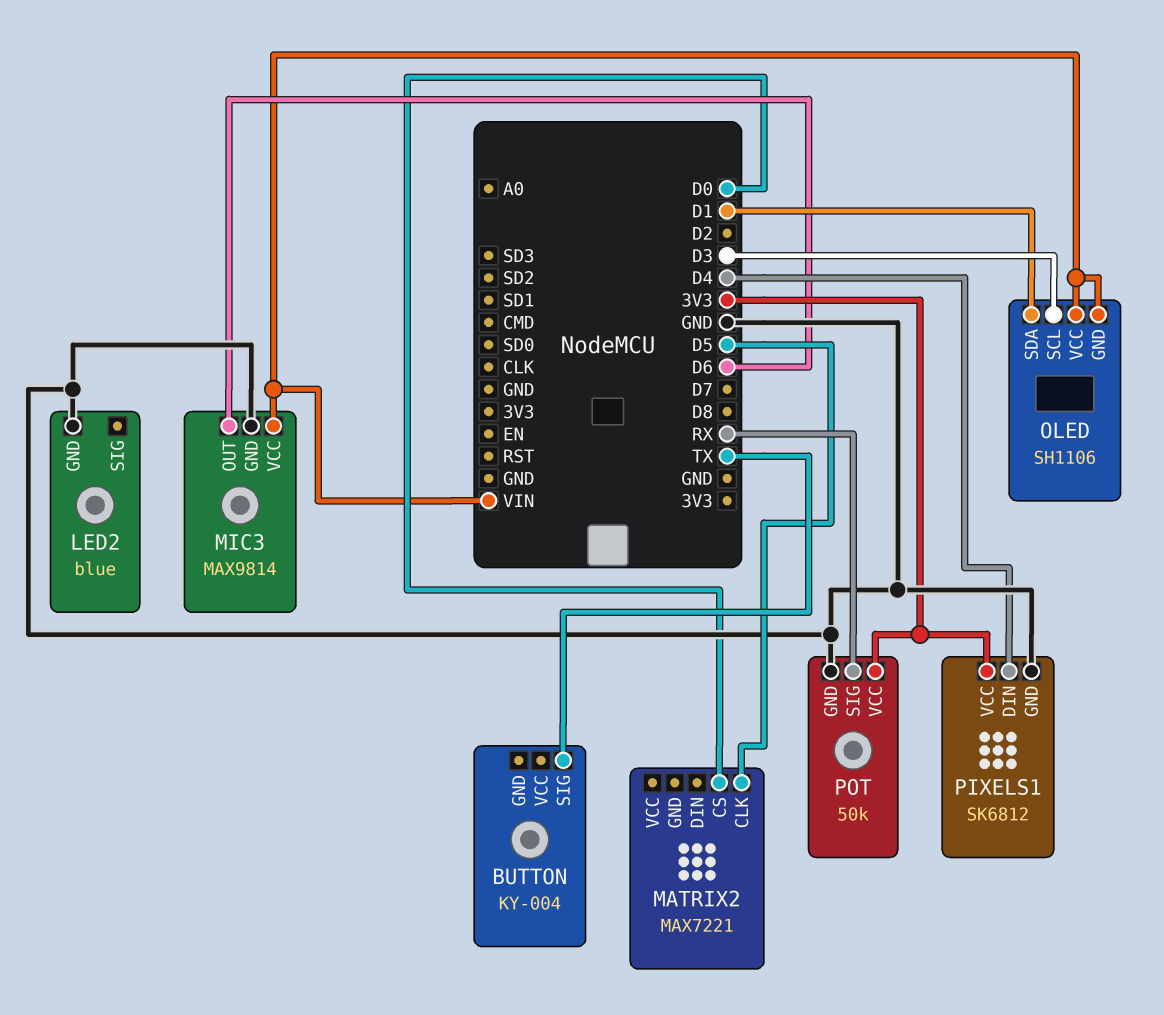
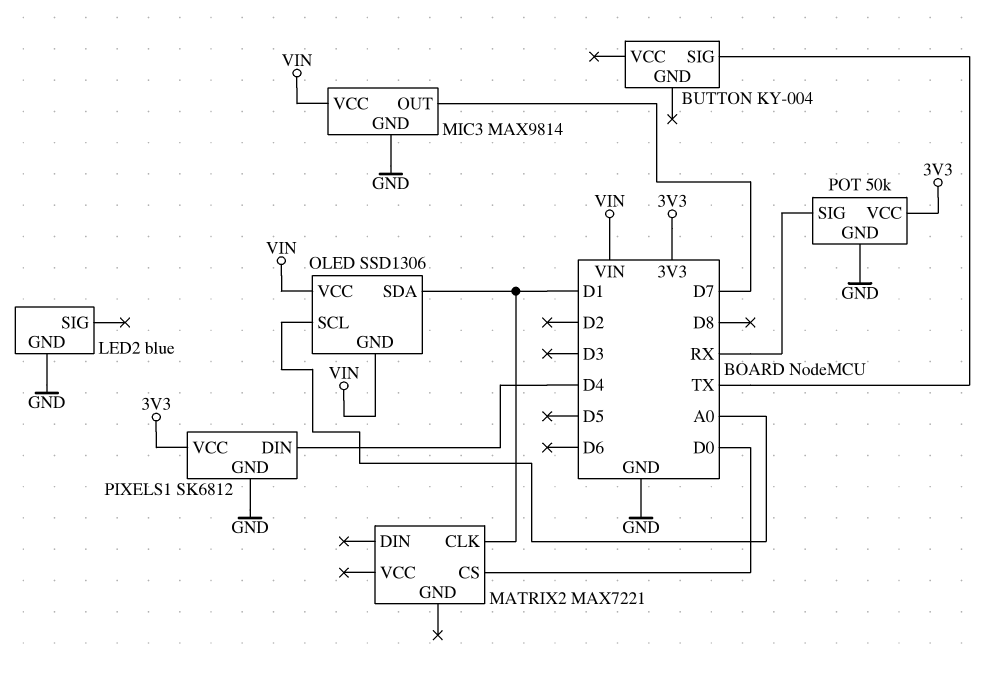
MATRIX2 pin CLK: D5 -> D1
MIC3 pin OUT: D6 -> D7
OLED: SH1106 -> SSD1306
OLED pin SCL: D3 -> A0

